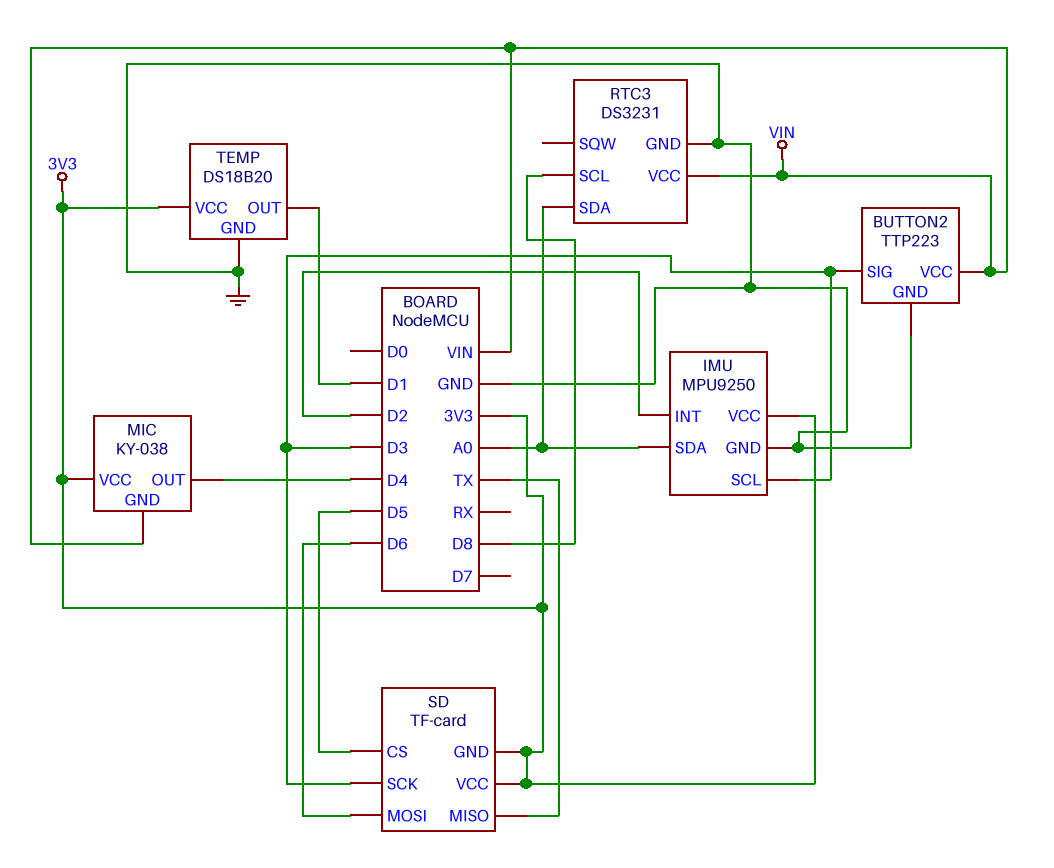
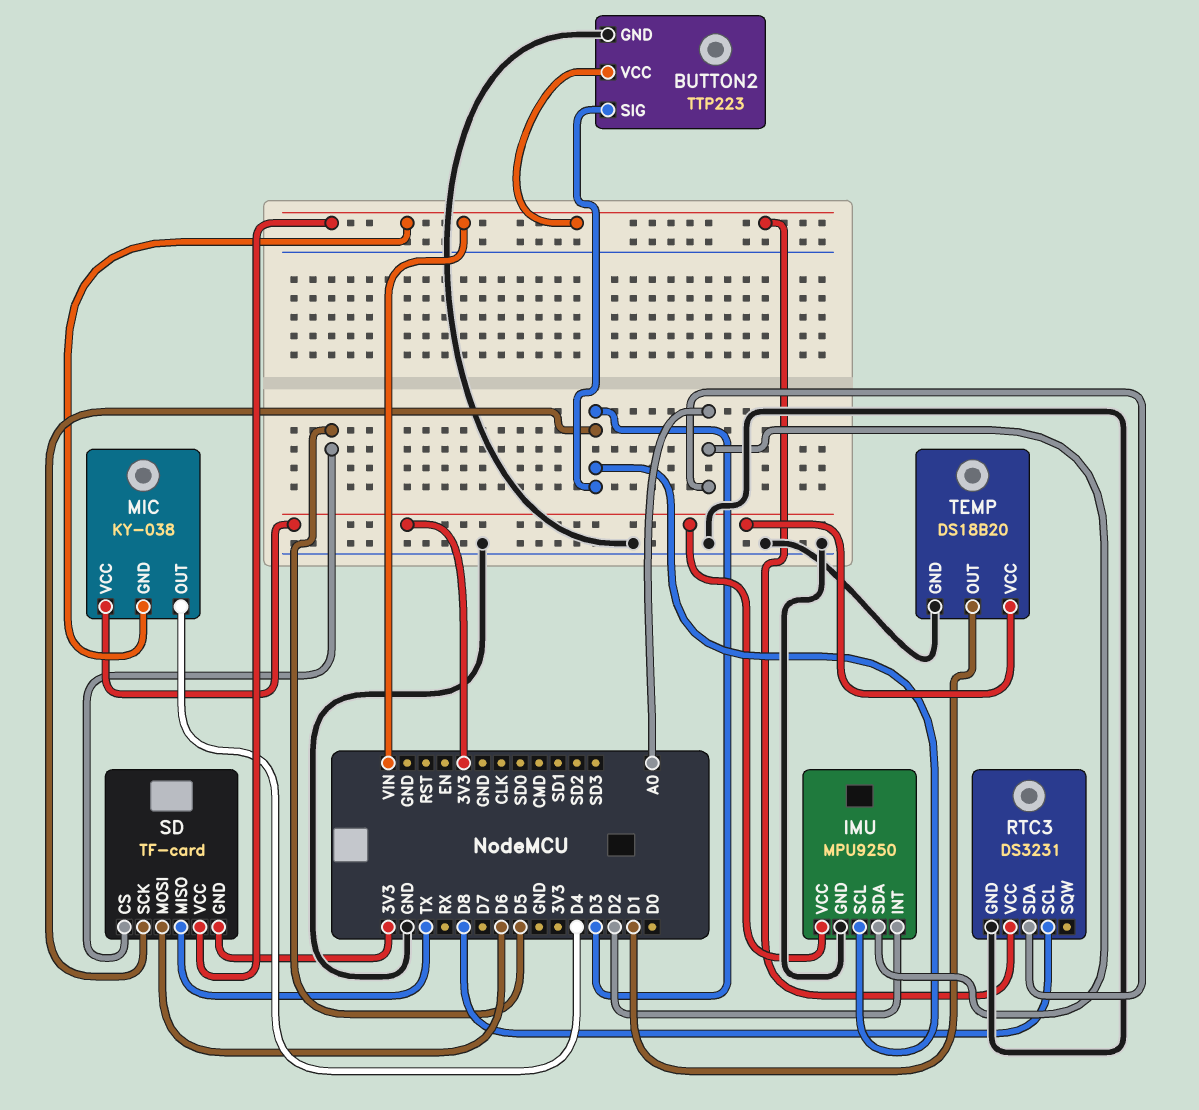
SD pin VCC: 3V3 -> VIN

